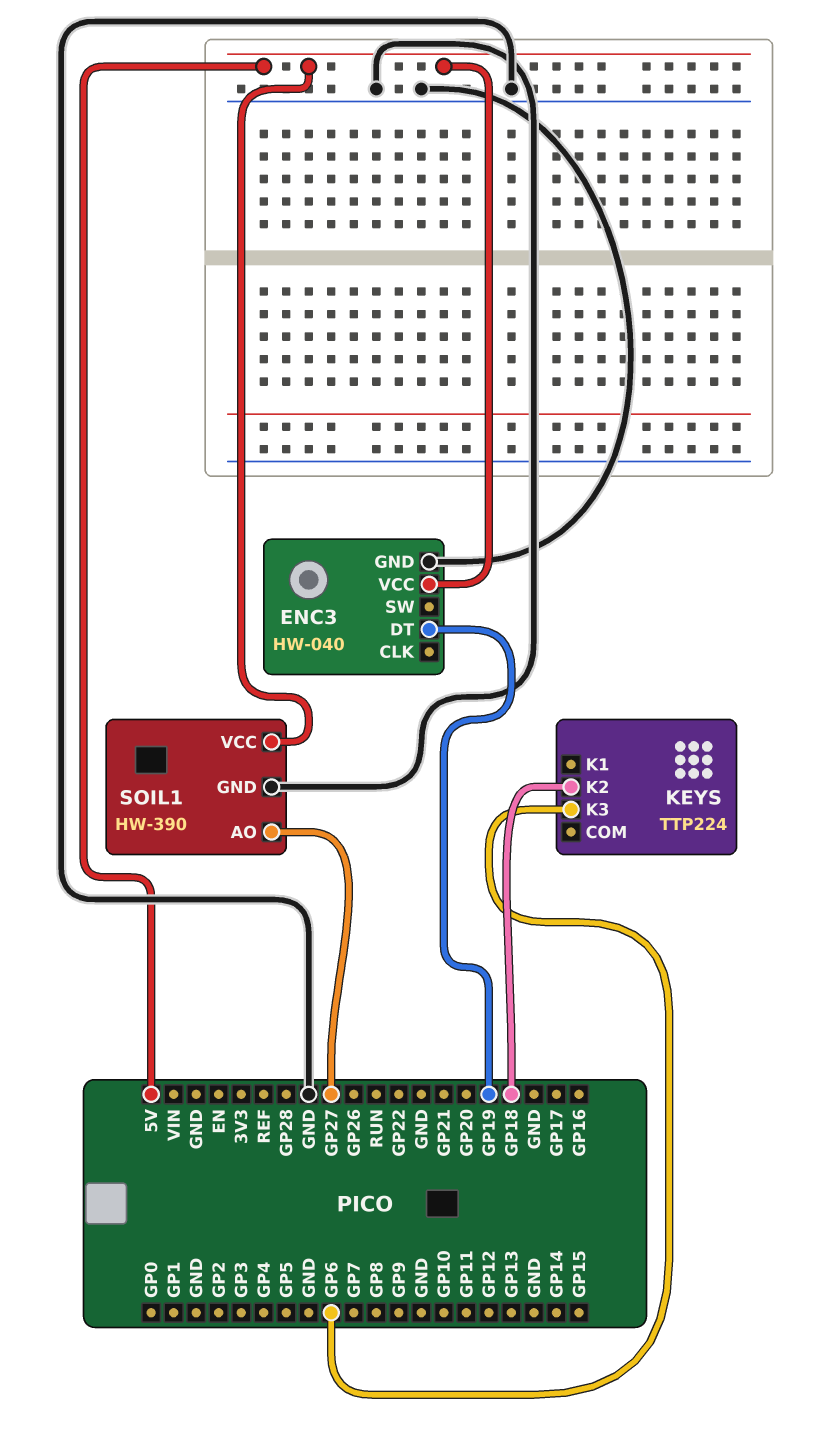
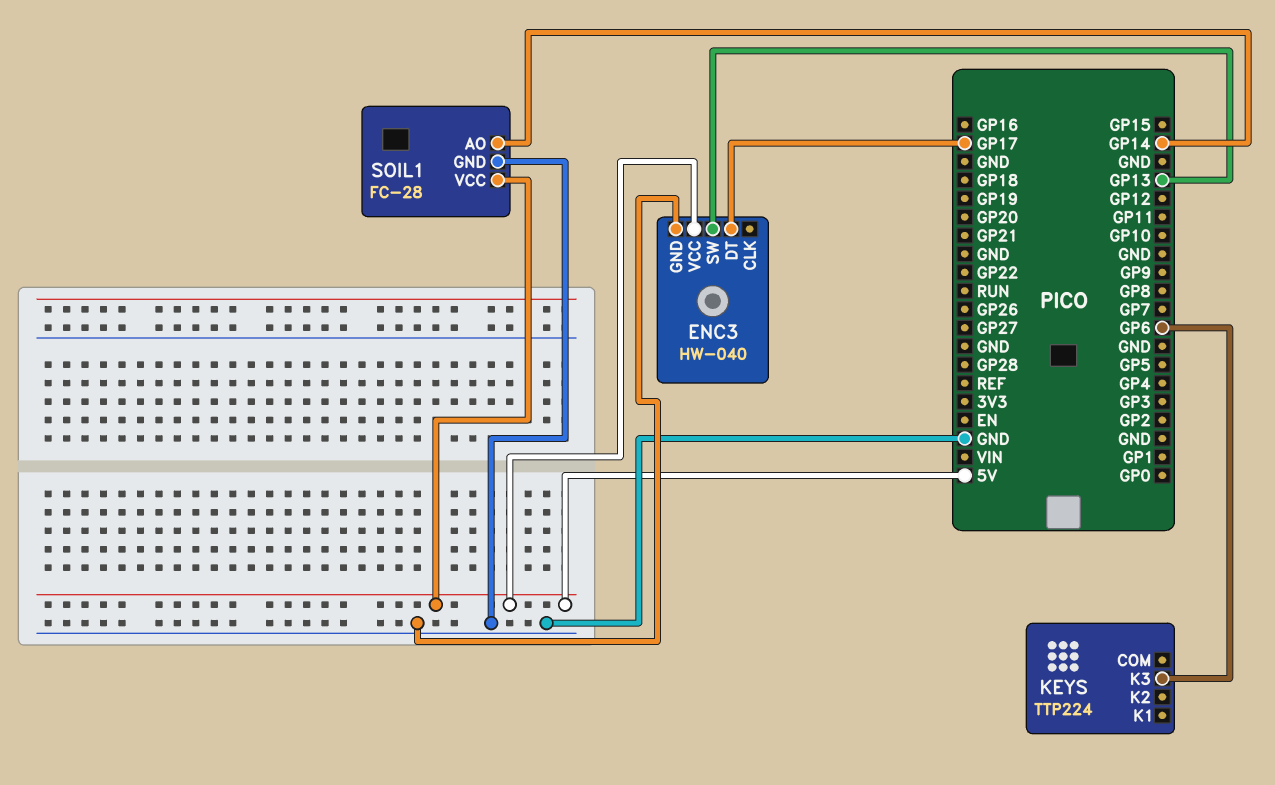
ENC3 pin DT: GP19 -> GP17
ENC3 pin SW: none -> GP13
KEYS pin K2: GP18 -> none
SOIL1: HW-390 -> FC-28
SOIL1 pin AO: GP27 -> GP14

